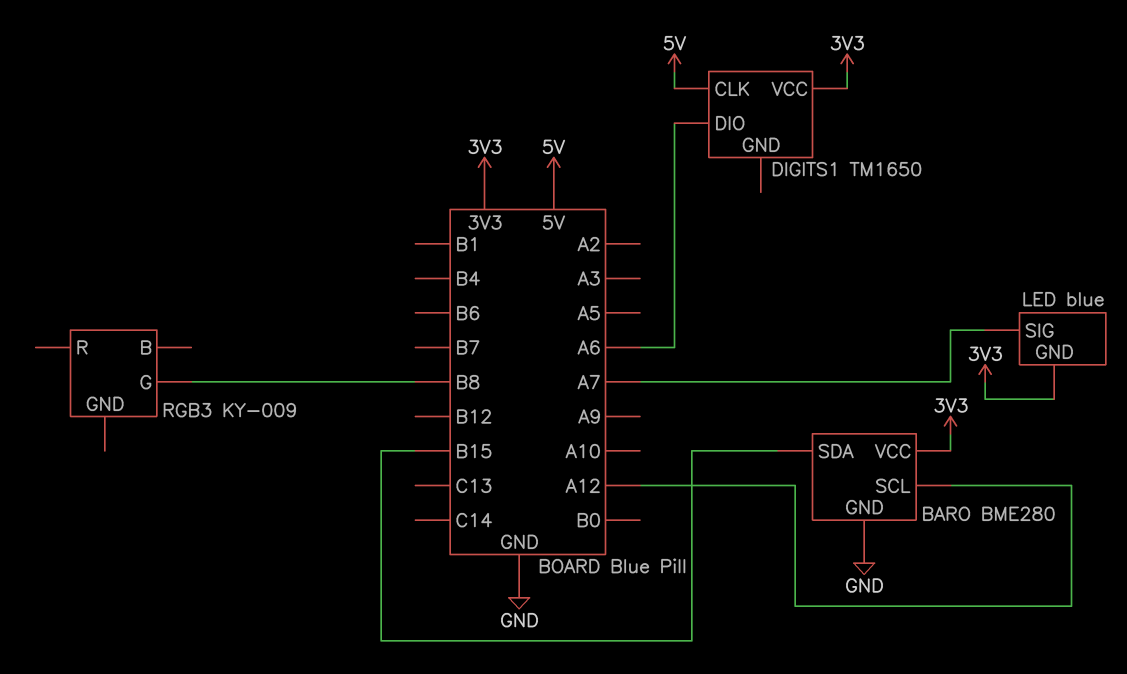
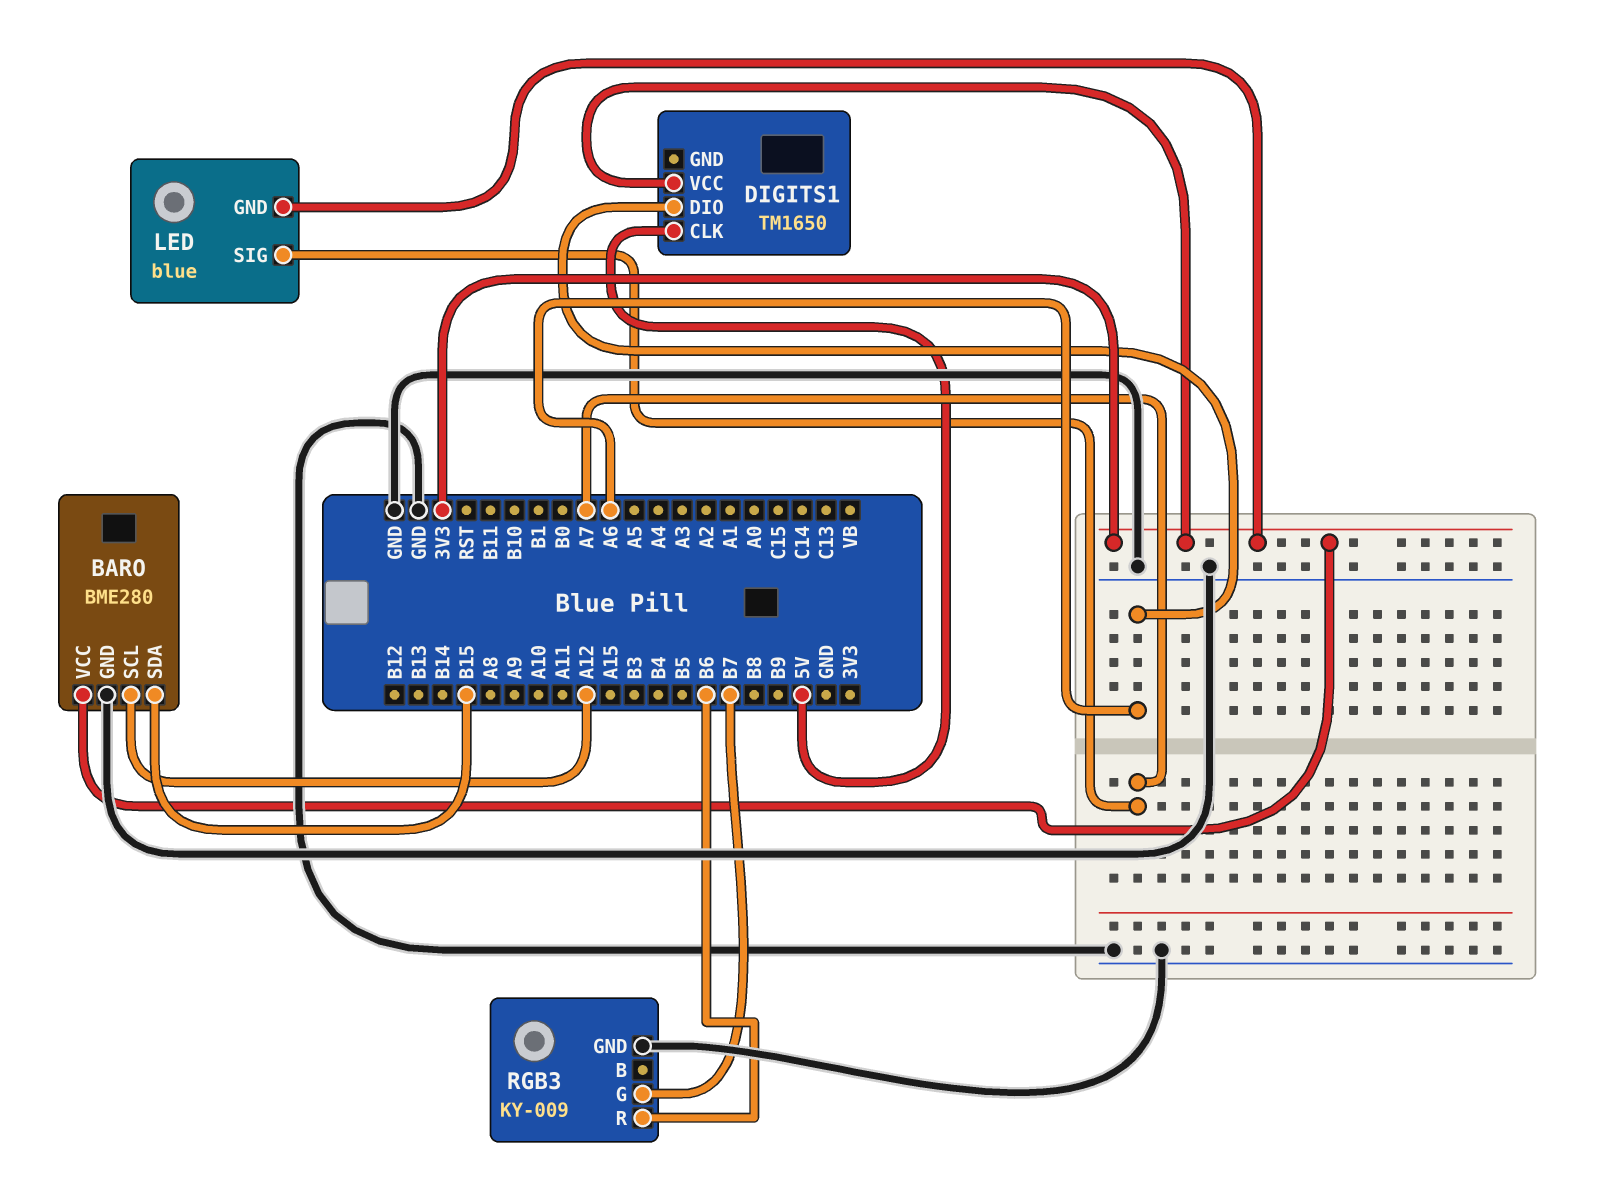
RGB3 pin G: B8 -> B7
RGB3 pin GND: none -> GND
RGB3 pin R: none -> B6

